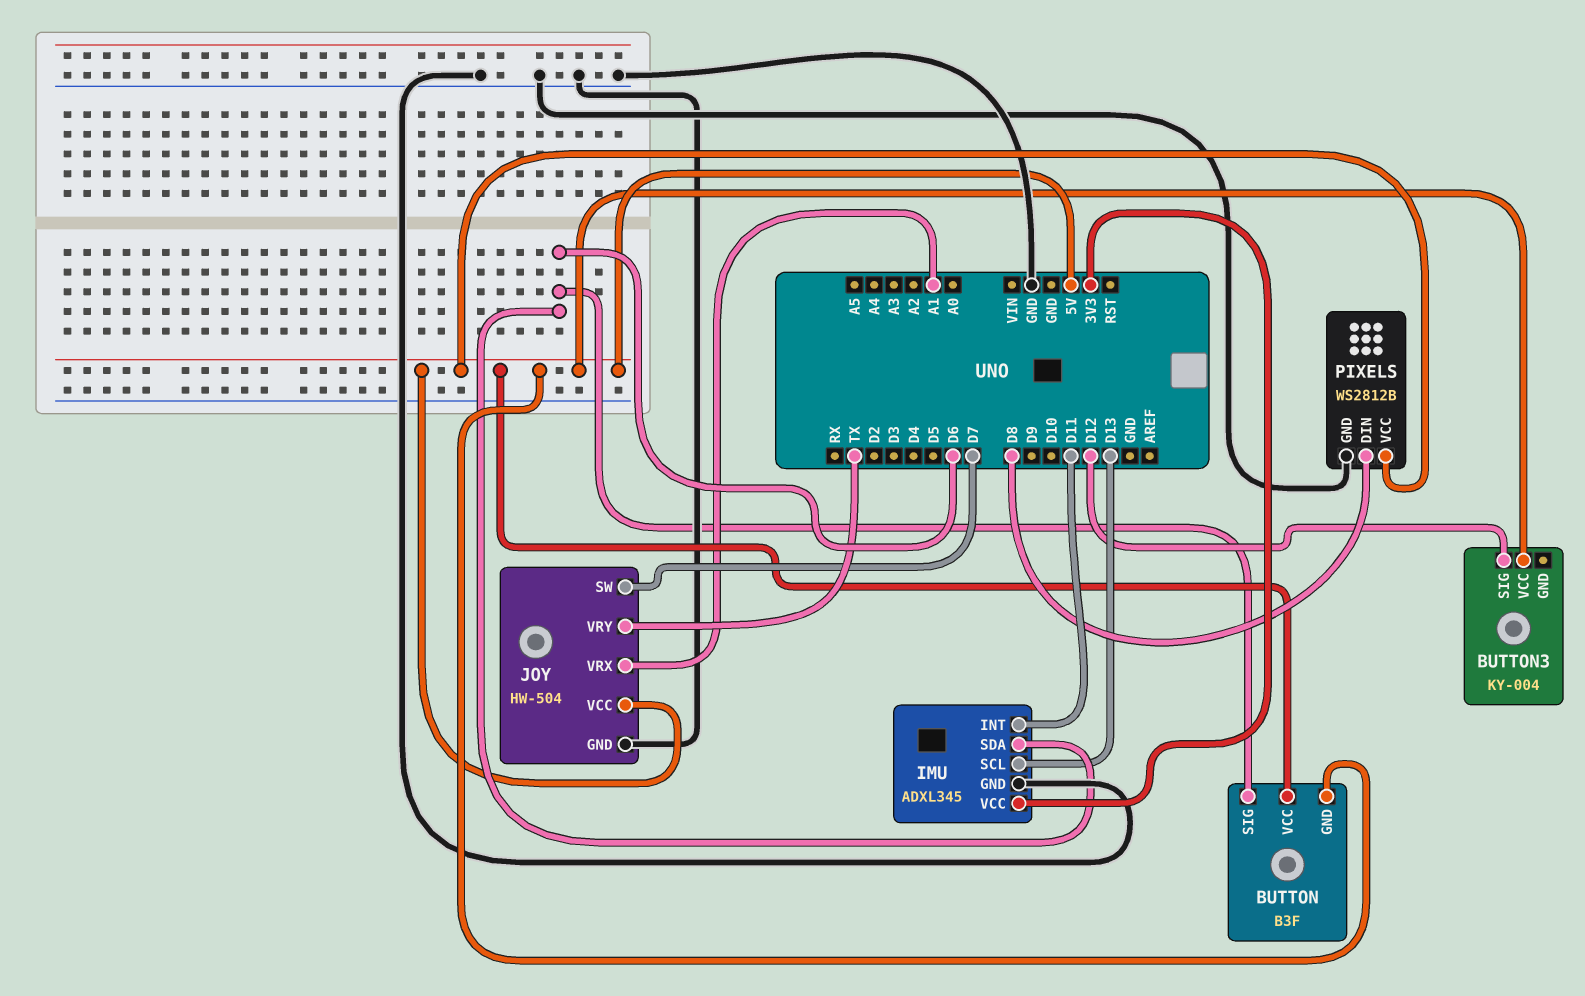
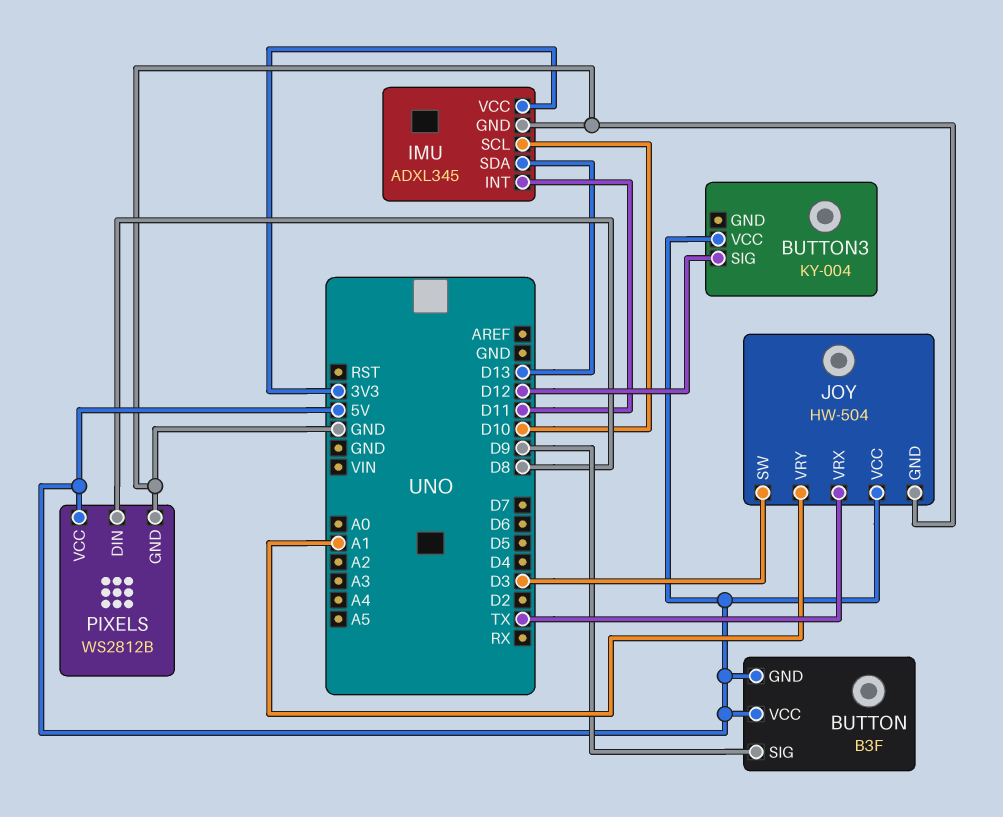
BUTTON pin SIG: D6 -> D9
IMU pin SCL: D13 -> D10
IMU pin SDA: D6 -> D13
JOY pin SW: D7 -> D3
JOY pin VRX: A1 -> TX
JOY pin VRY: TX -> A1

